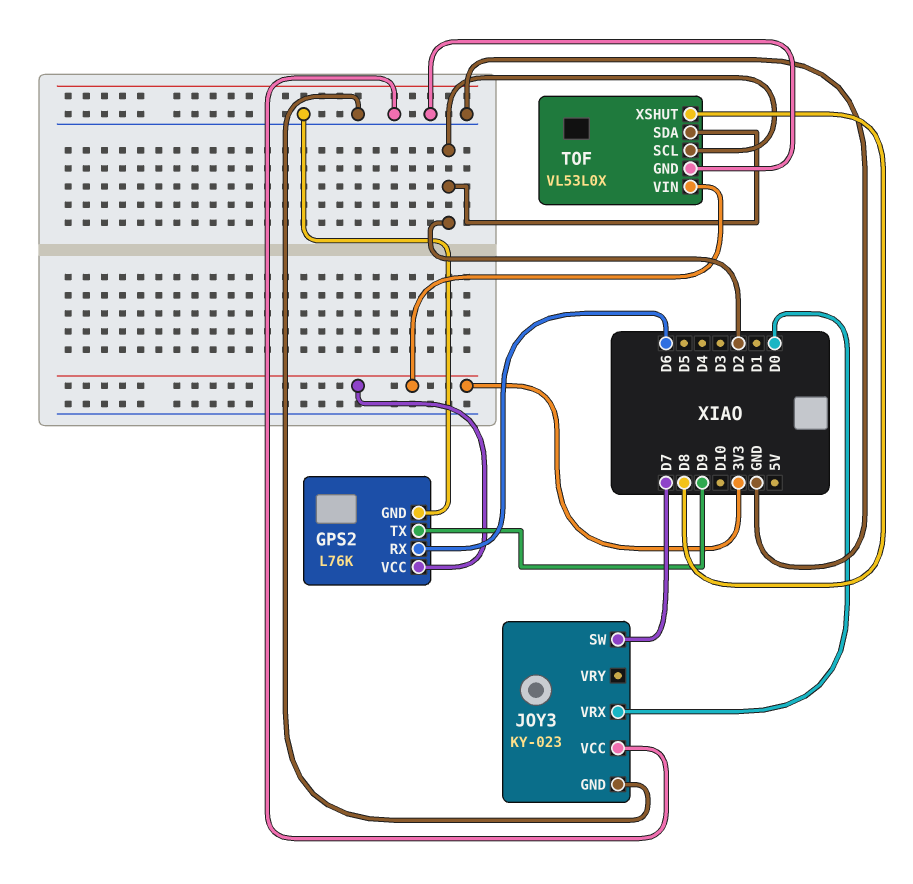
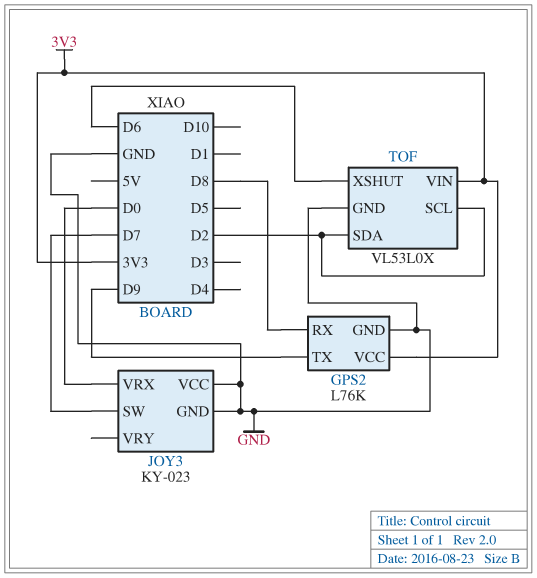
GPS2 pin RX: D6 -> D8
TOF pin XSHUT: D8 -> D6

